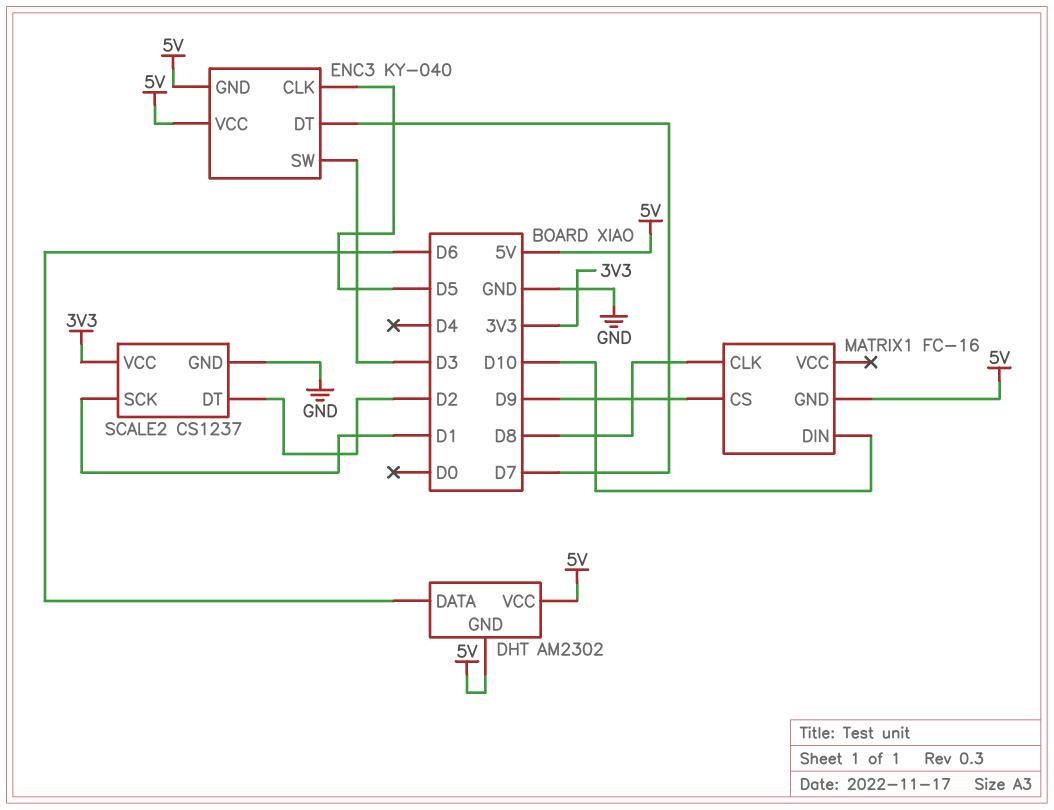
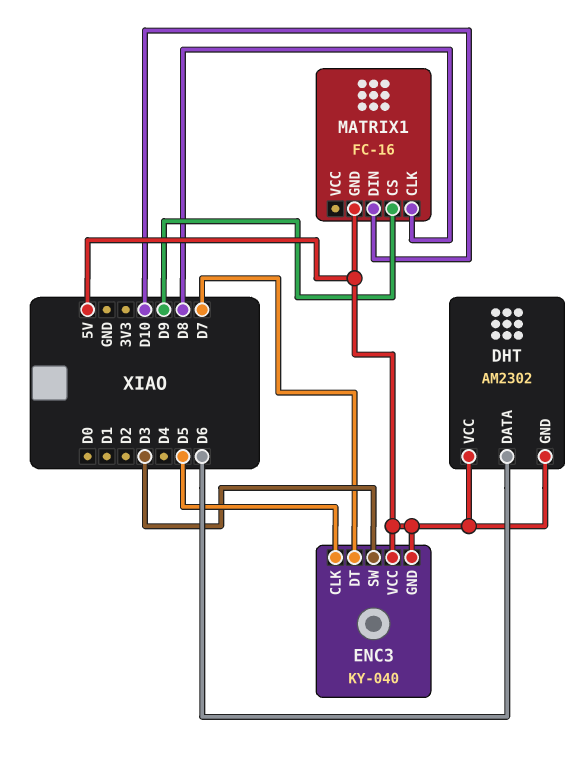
SCALE2: CS1237 -> none
SCALE2 pin DT: D2 -> none
SCALE2 pin GND: GND -> none
SCALE2 pin SCK: D1 -> none
SCALE2 pin VCC: 3V3 -> none

